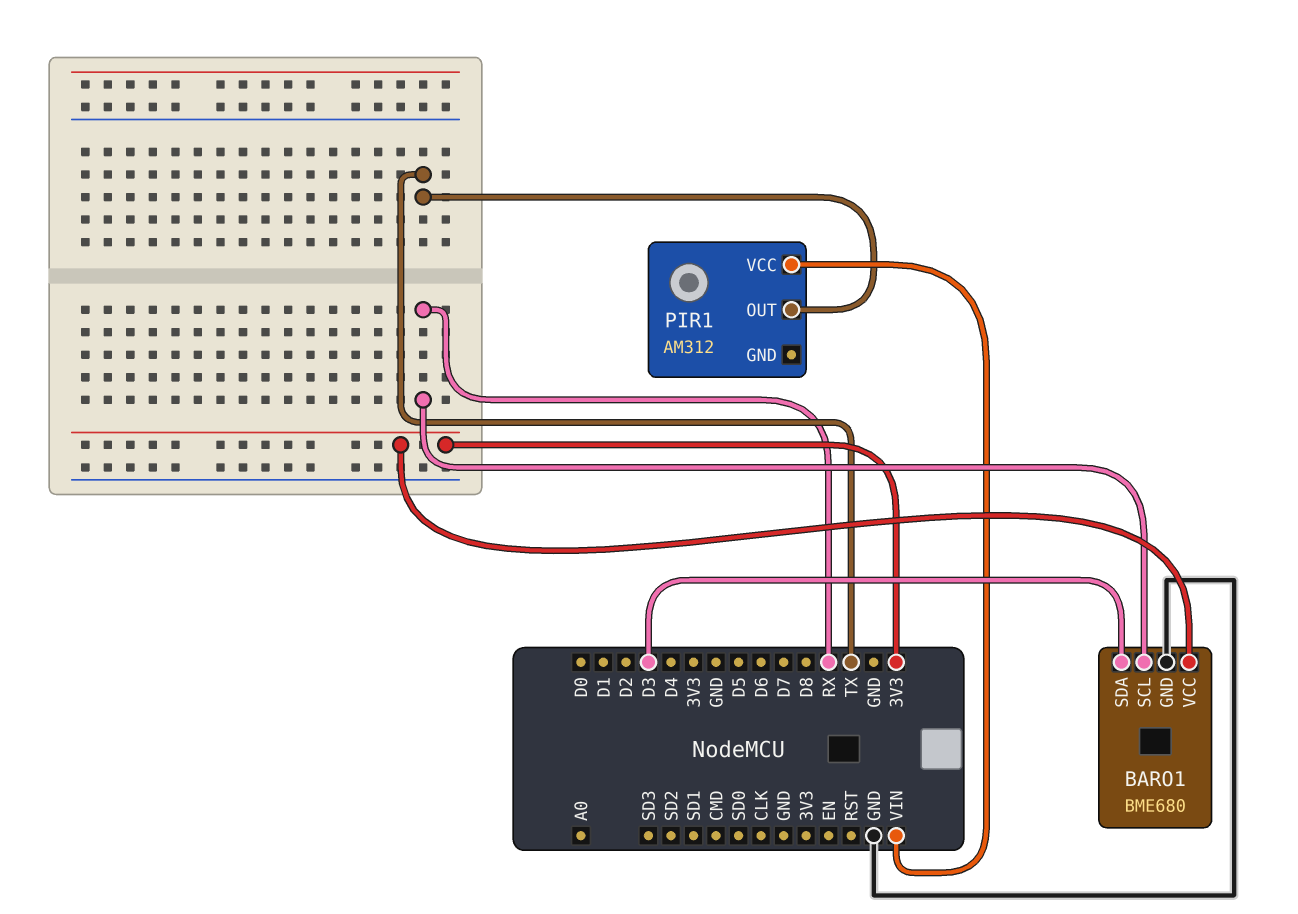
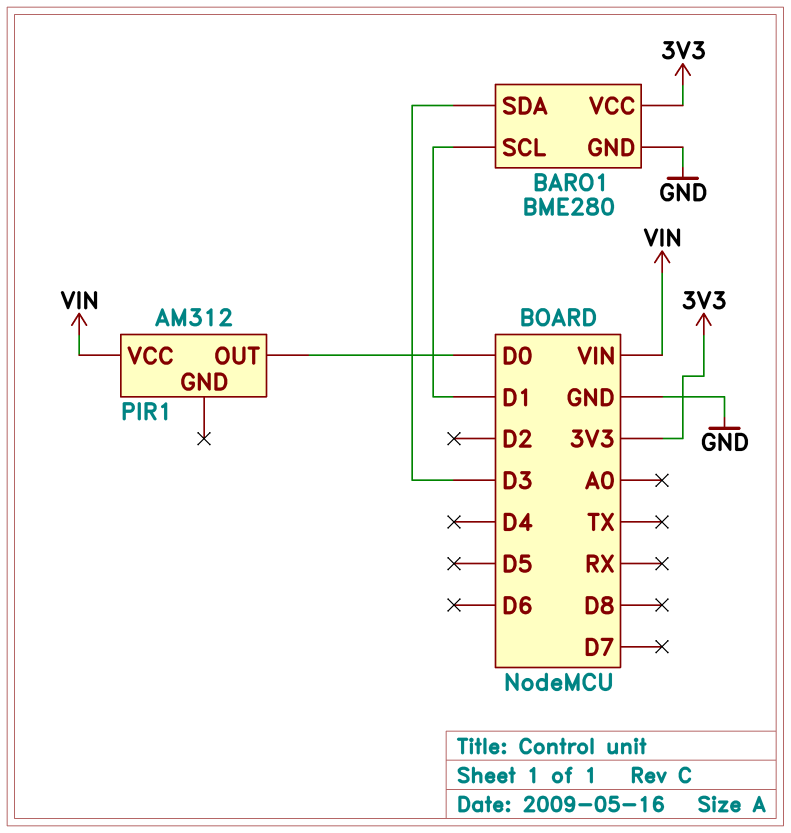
BARO1: BME680 -> BME280
BARO1 pin SCL: RX -> D1
PIR1 pin OUT: TX -> D0

